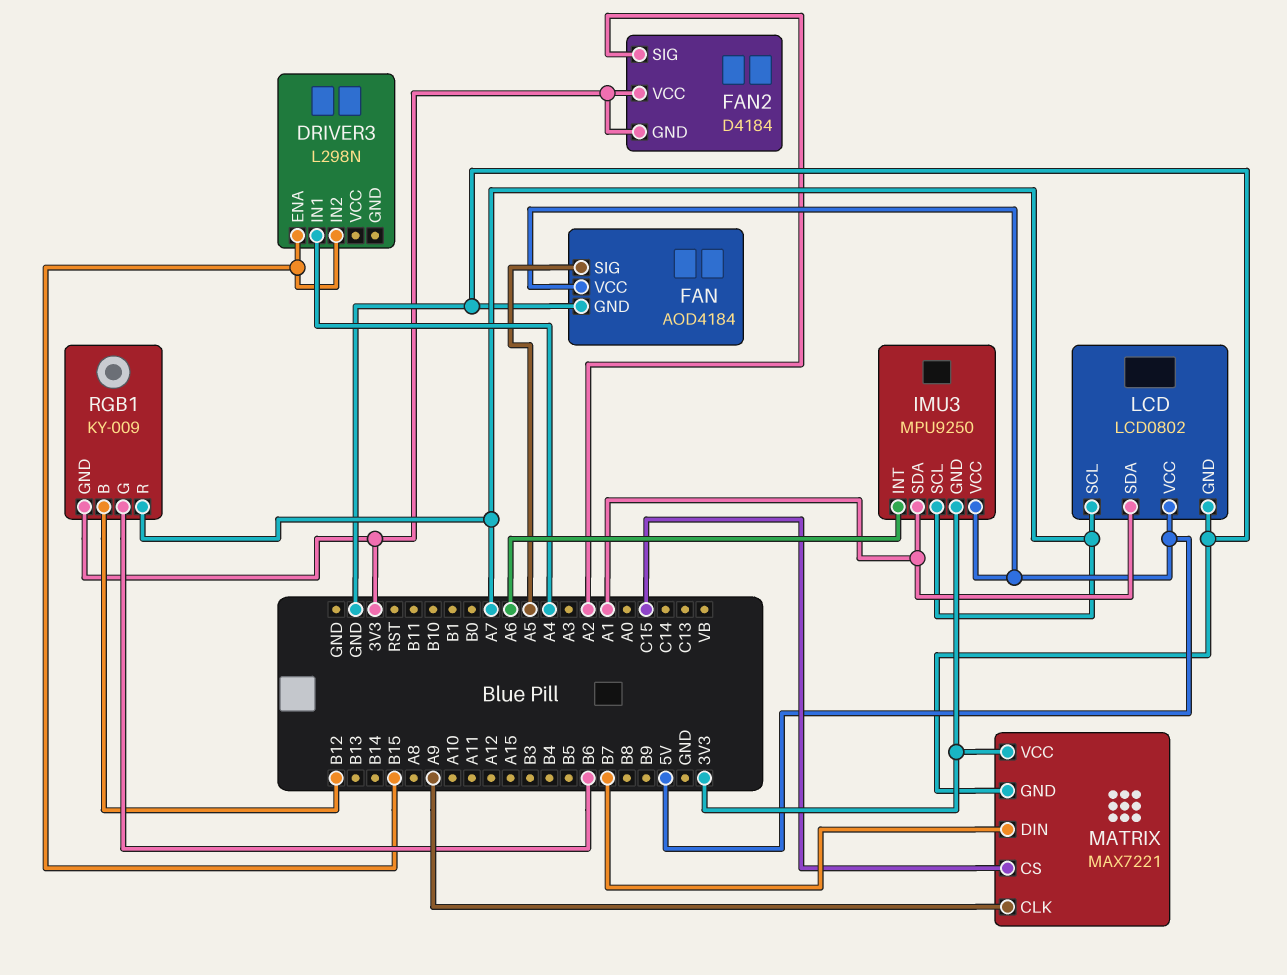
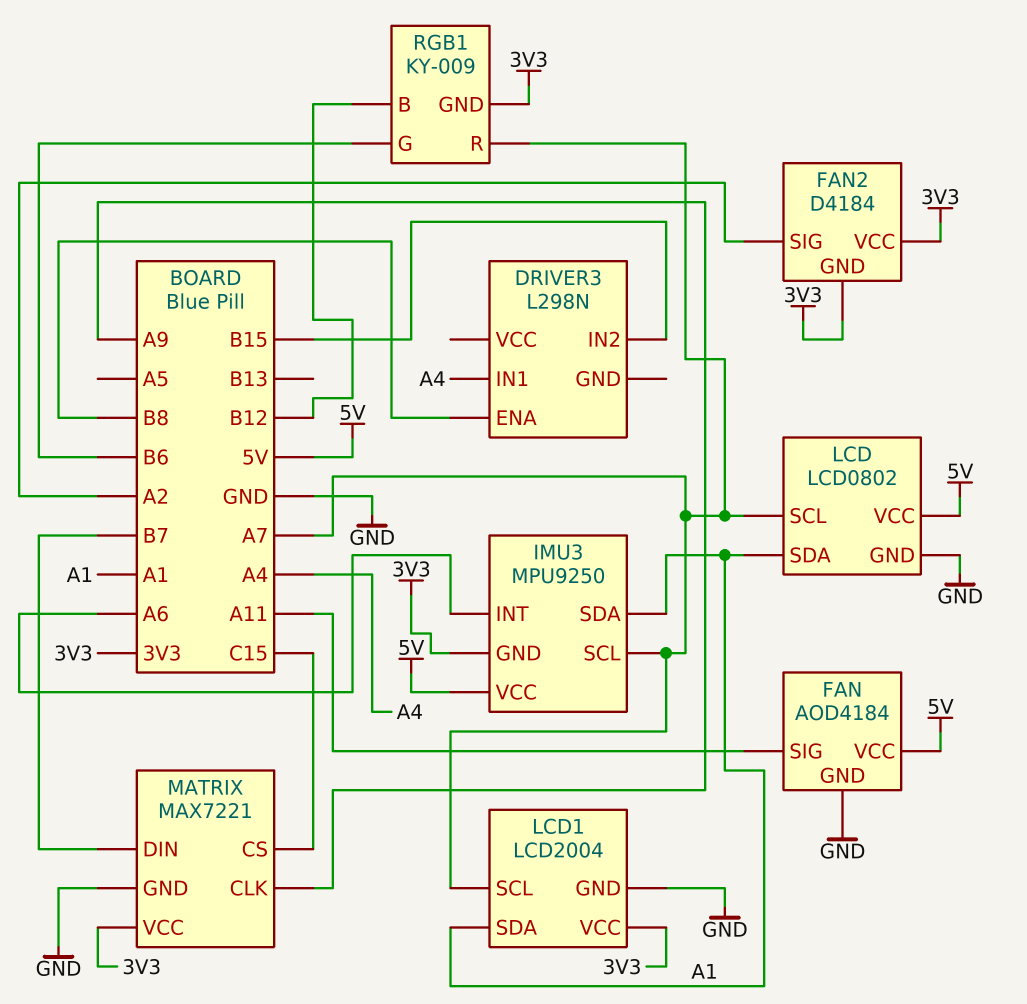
DRIVER3 pin ENA: B15 -> B8
FAN pin SIG: A5 -> A11
LCD1: none -> LCD2004
LCD1 pin GND: none -> GND
LCD1 pin SCL: none -> A7
LCD1 pin SDA: none -> A1
LCD1 pin VCC: none -> 3V3

